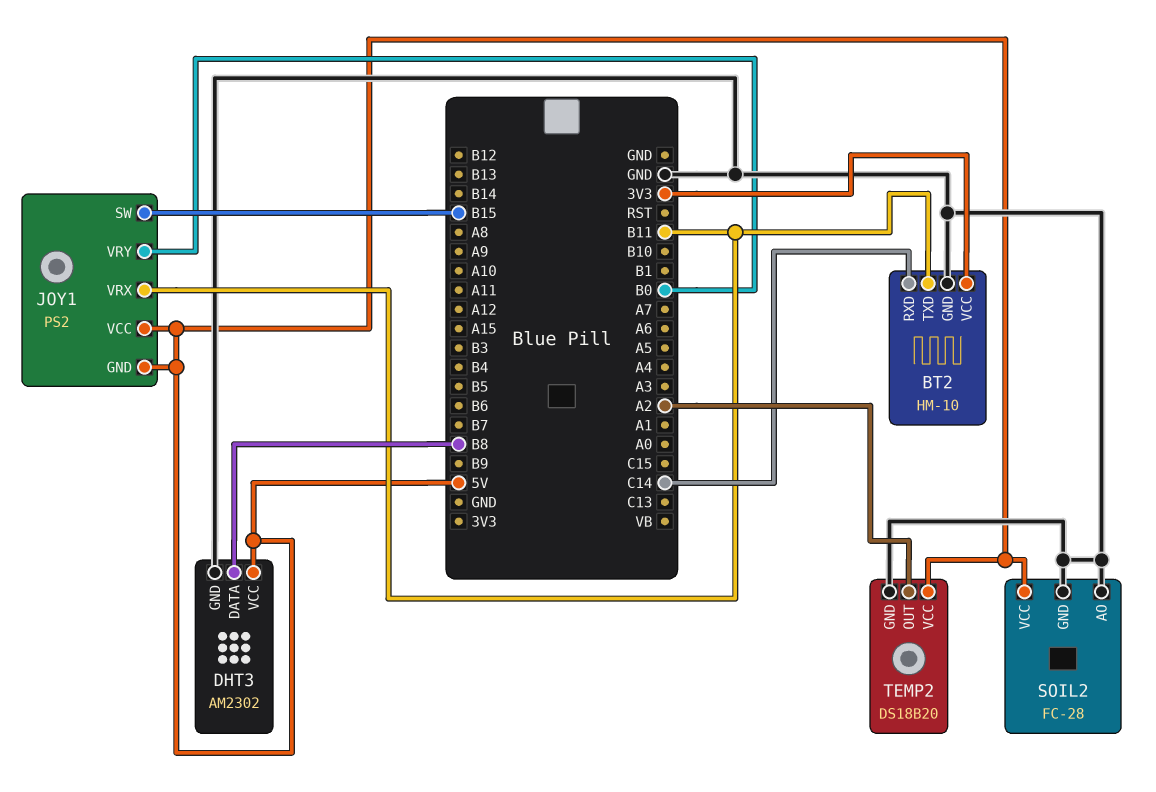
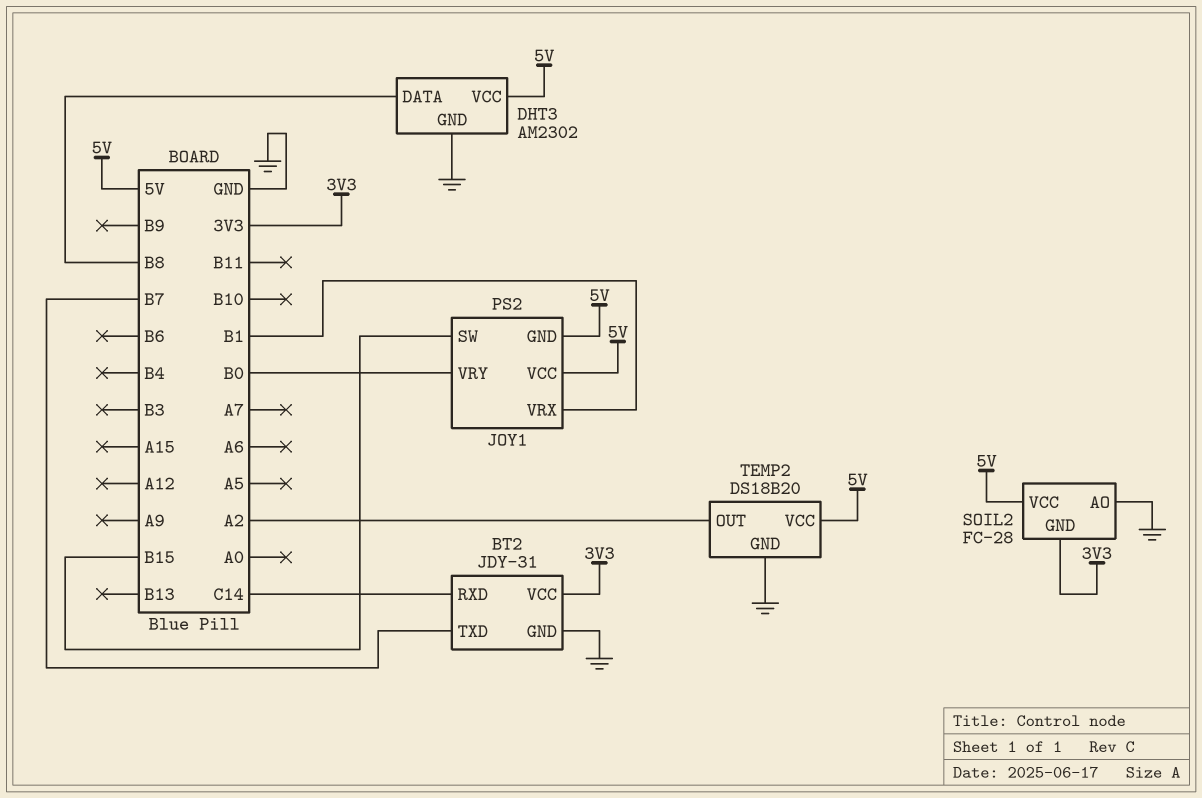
BT2: HM-10 -> JDY-31
BT2 pin TXD: B11 -> B7
JOY1 pin VRX: B11 -> B1
SOIL2 pin GND: GND -> 3V3

